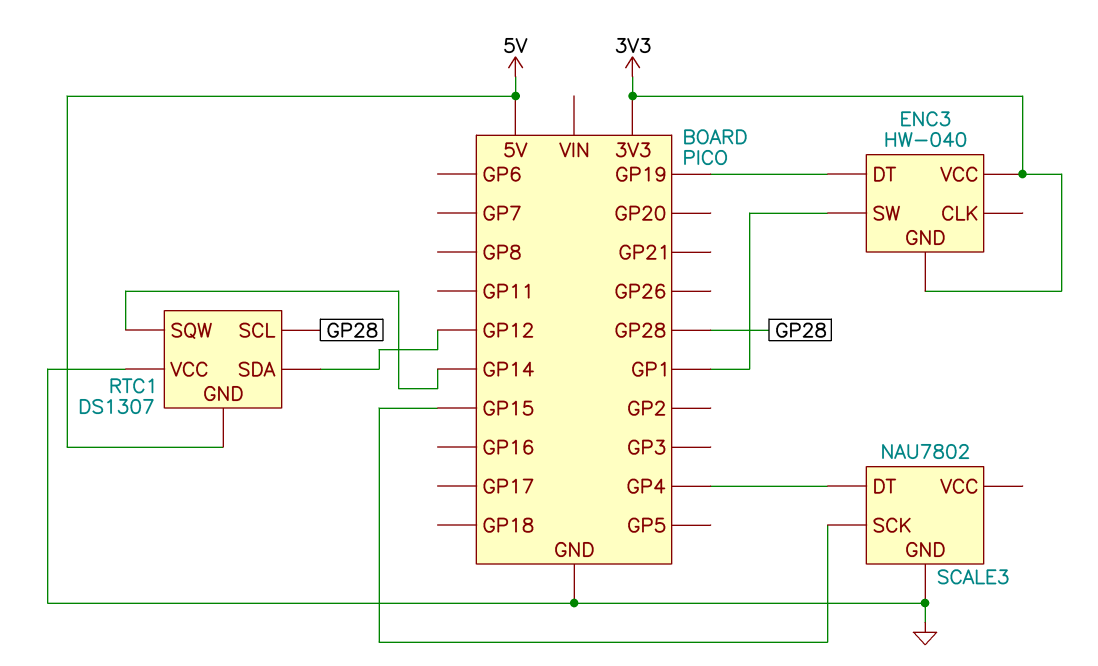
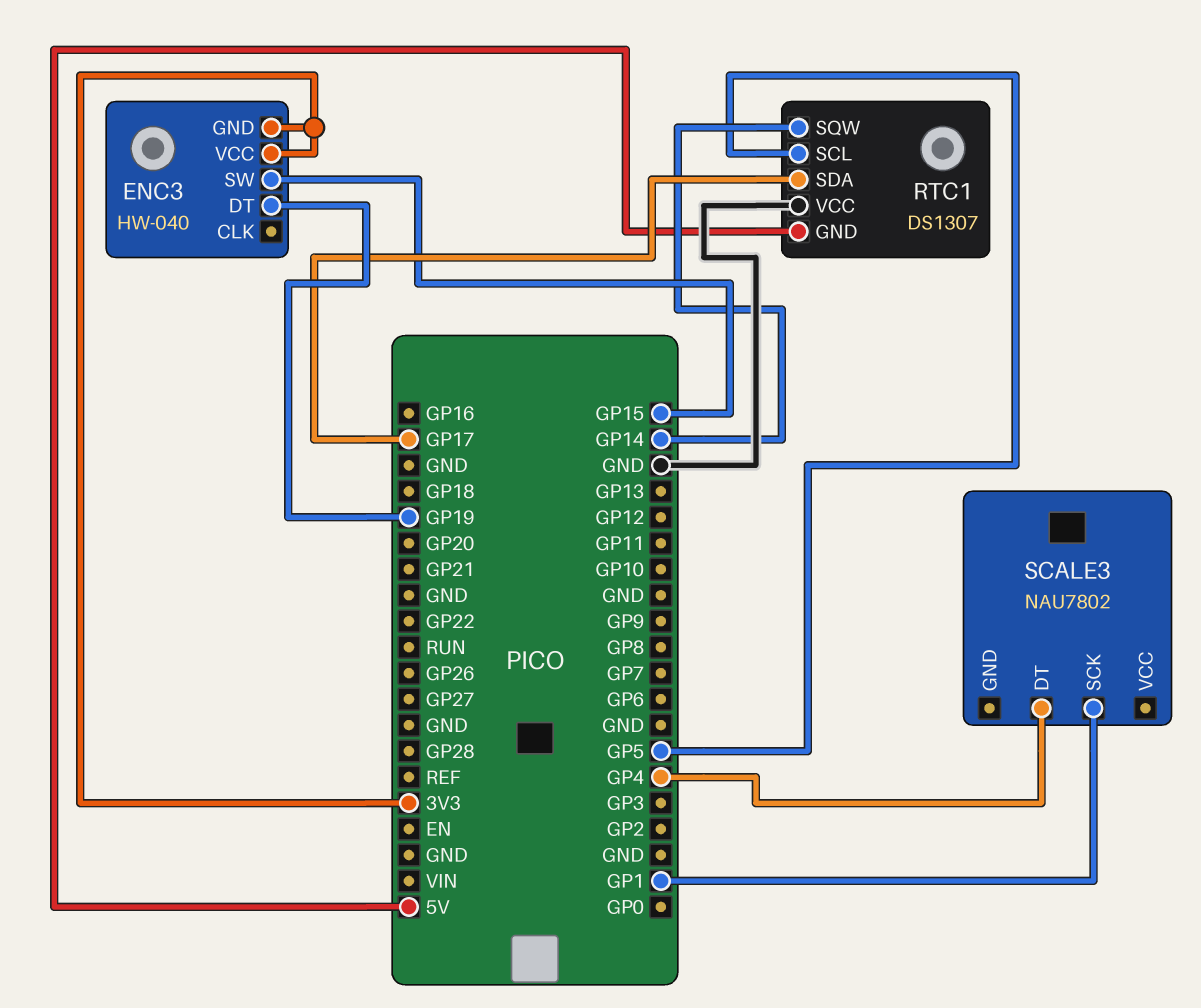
ENC3 pin SW: GP1 -> GP15
RTC1 pin SCL: GP28 -> GP5
RTC1 pin SDA: GP12 -> GP17
SCALE3 pin GND: GND -> none
SCALE3 pin SCK: GP15 -> GP1

